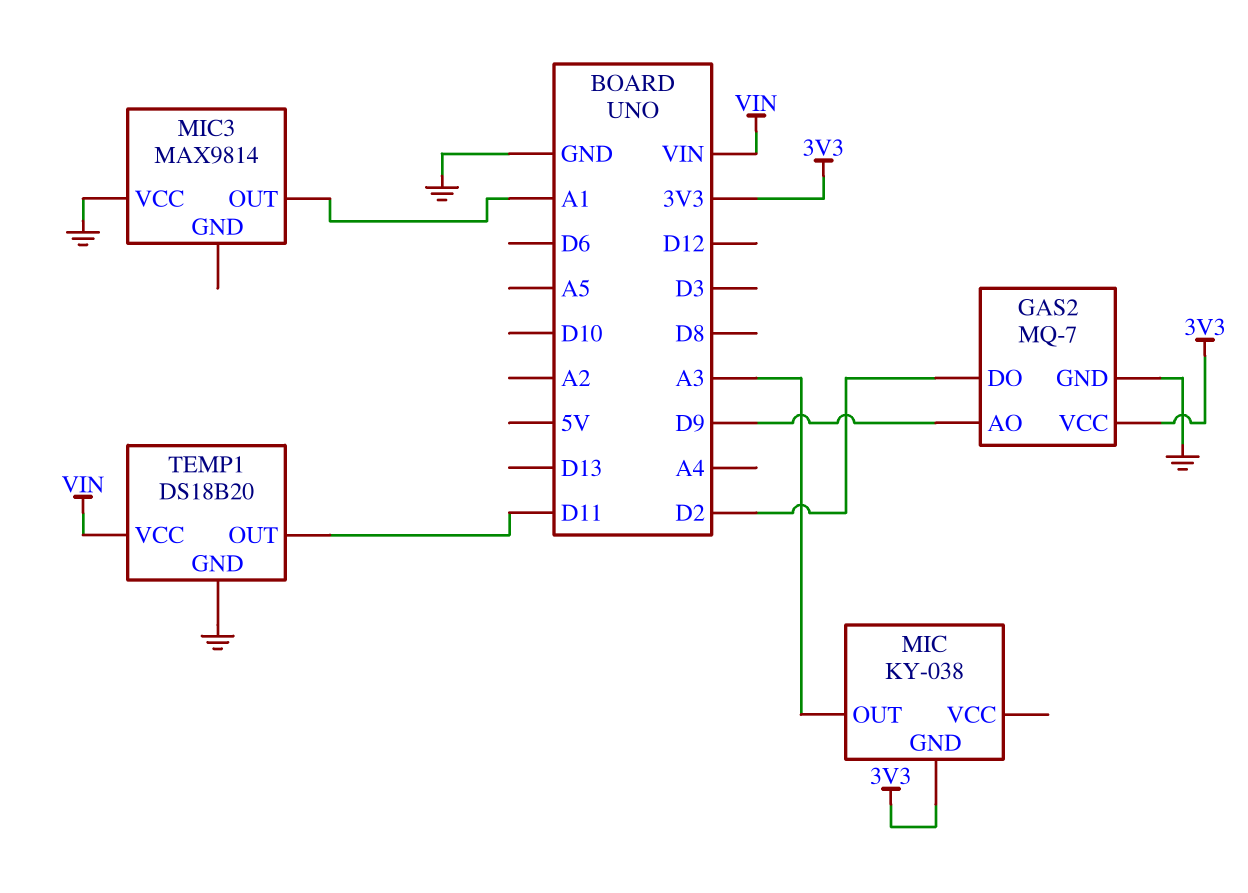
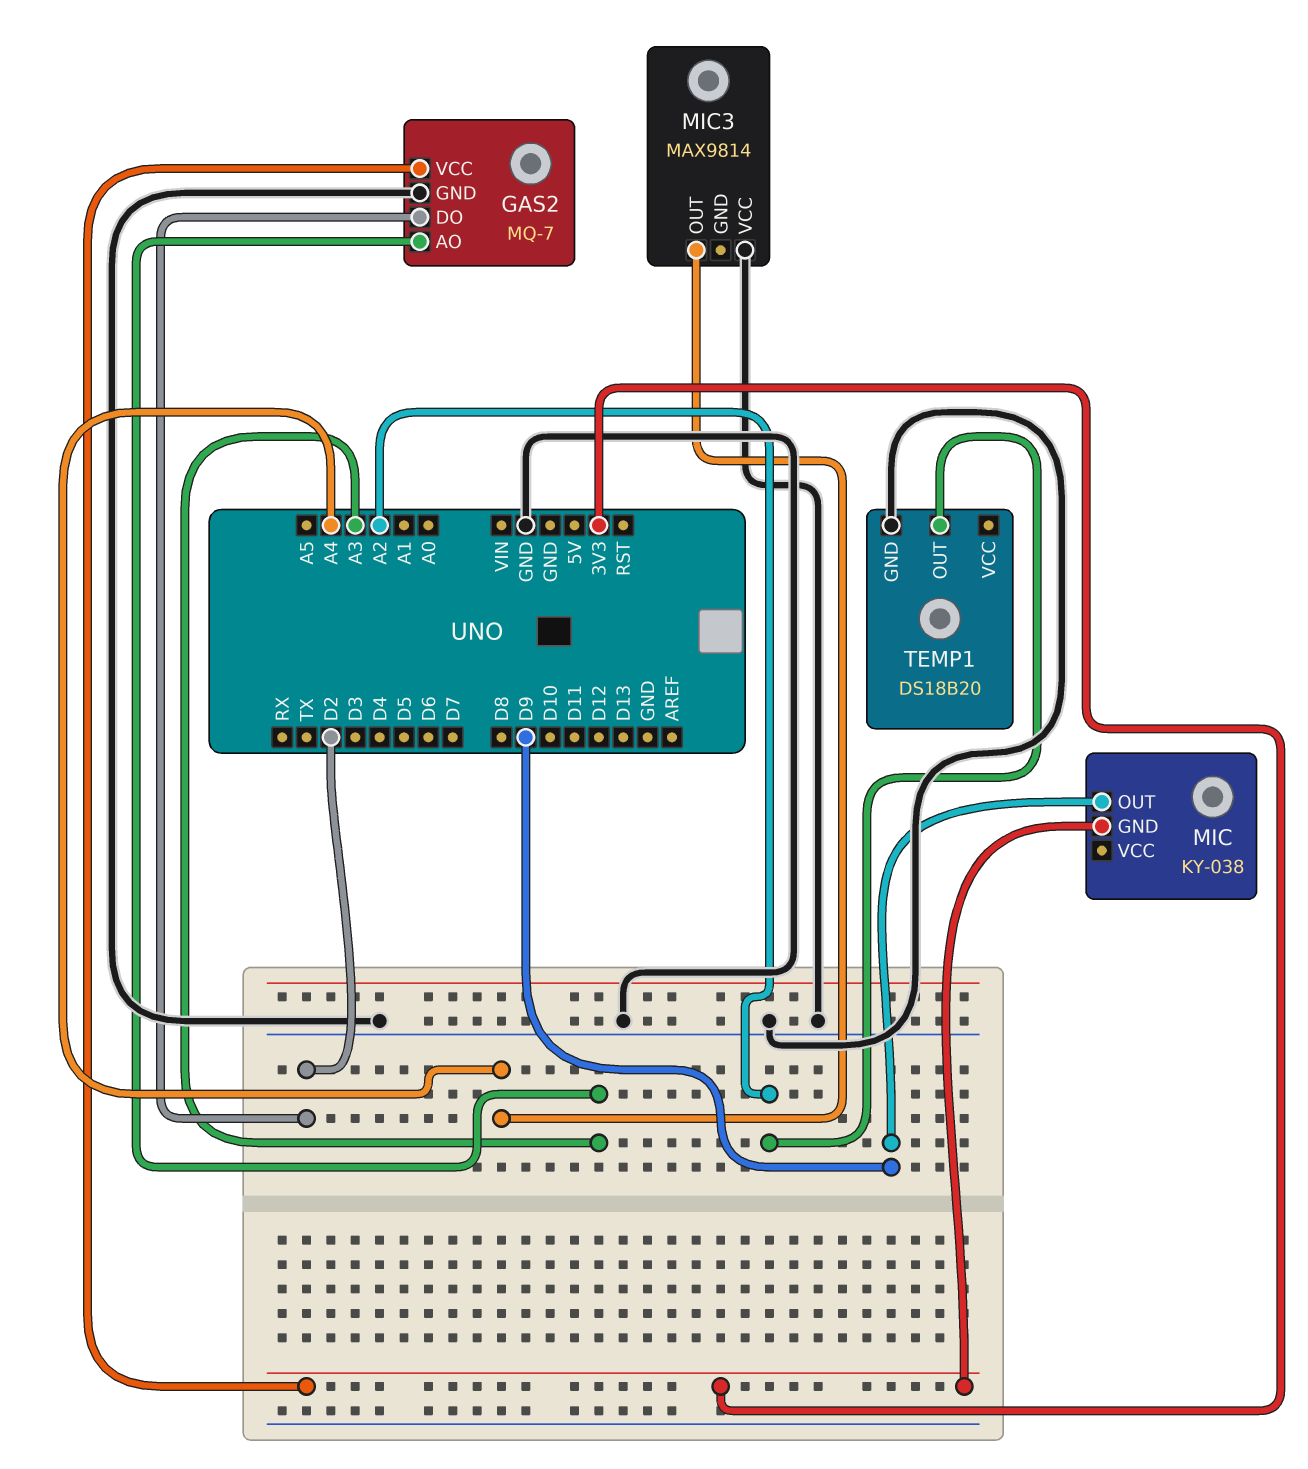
GAS2 pin AO: D9 -> A3
MIC pin OUT: A3 -> D9
MIC3 pin OUT: A1 -> A4
TEMP1 pin OUT: D11 -> A2
TEMP1 pin VCC: VIN -> none

